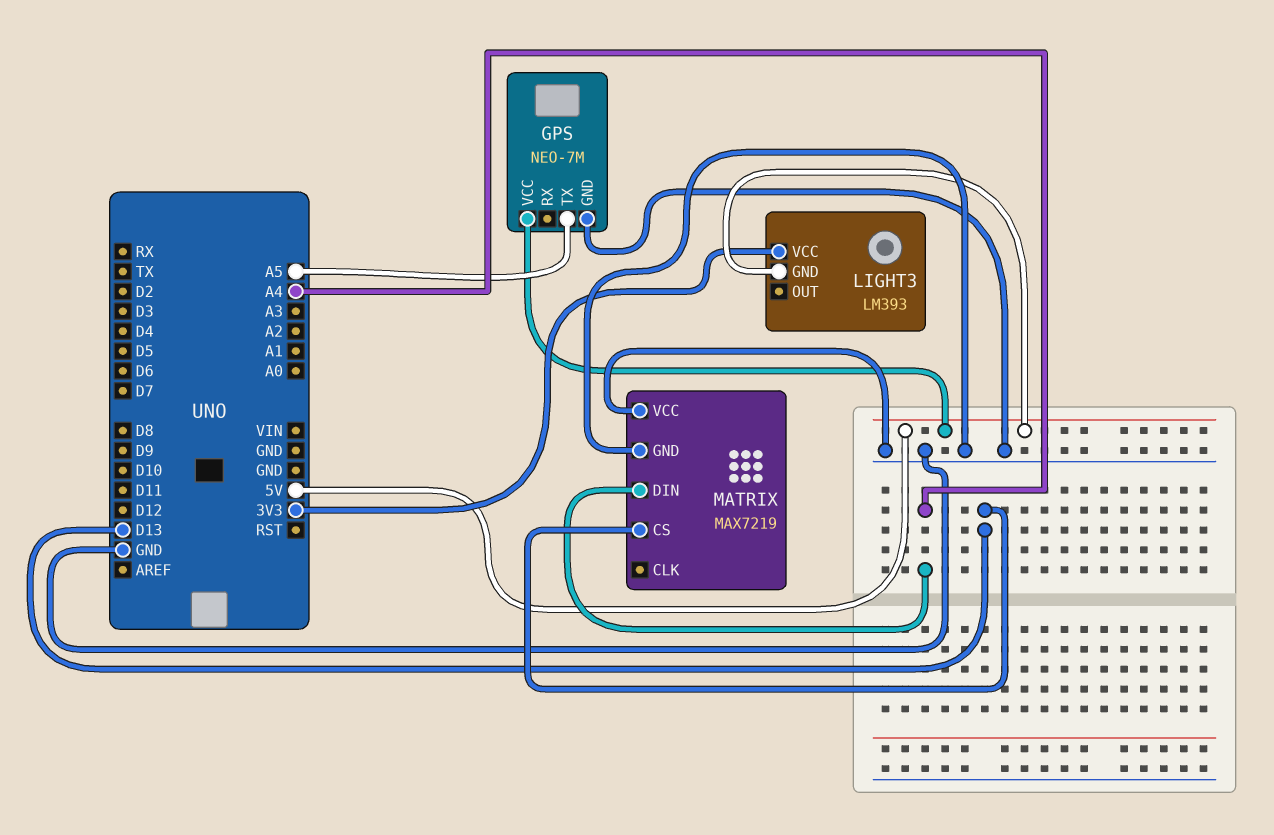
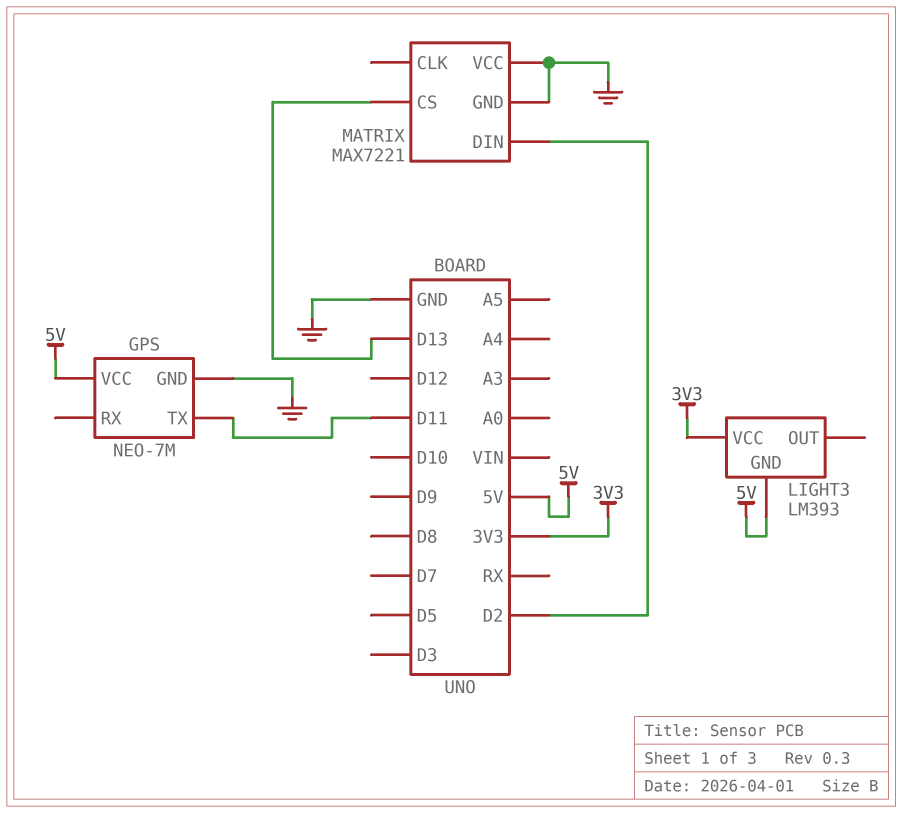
GPS pin TX: A5 -> D11
MATRIX: MAX7219 -> MAX7221
MATRIX pin DIN: A4 -> D2

